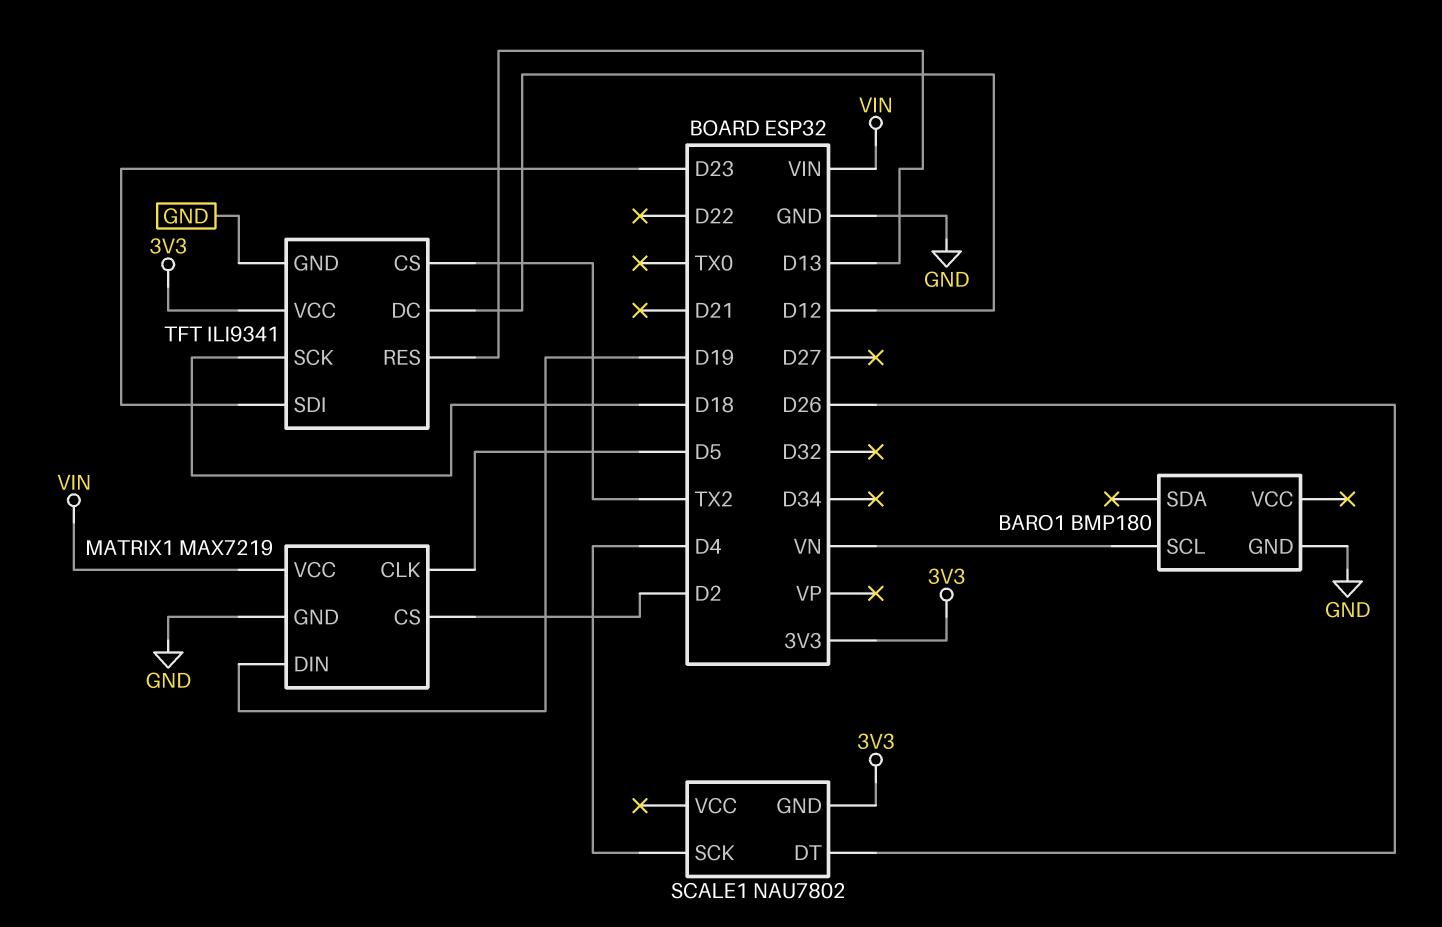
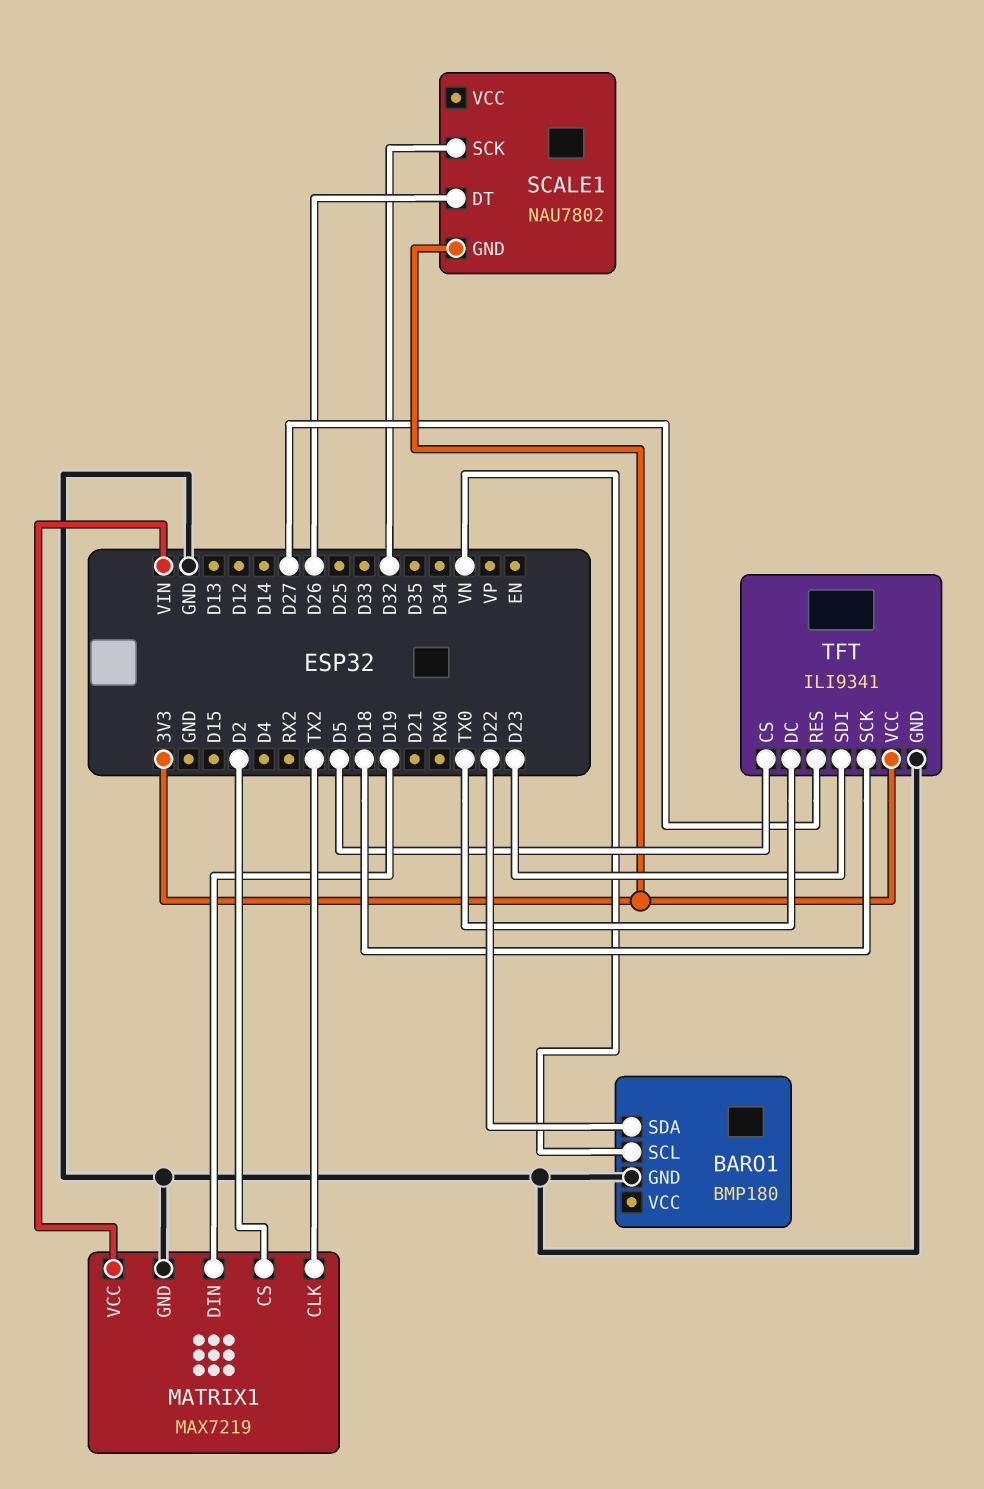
BARO1 pin SDA: none -> D22
MATRIX1 pin CLK: D5 -> TX2
SCALE1 pin SCK: D4 -> D32
TFT pin CS: TX2 -> D5
TFT pin DC: D12 -> TX0
TFT pin RES: D13 -> D27

